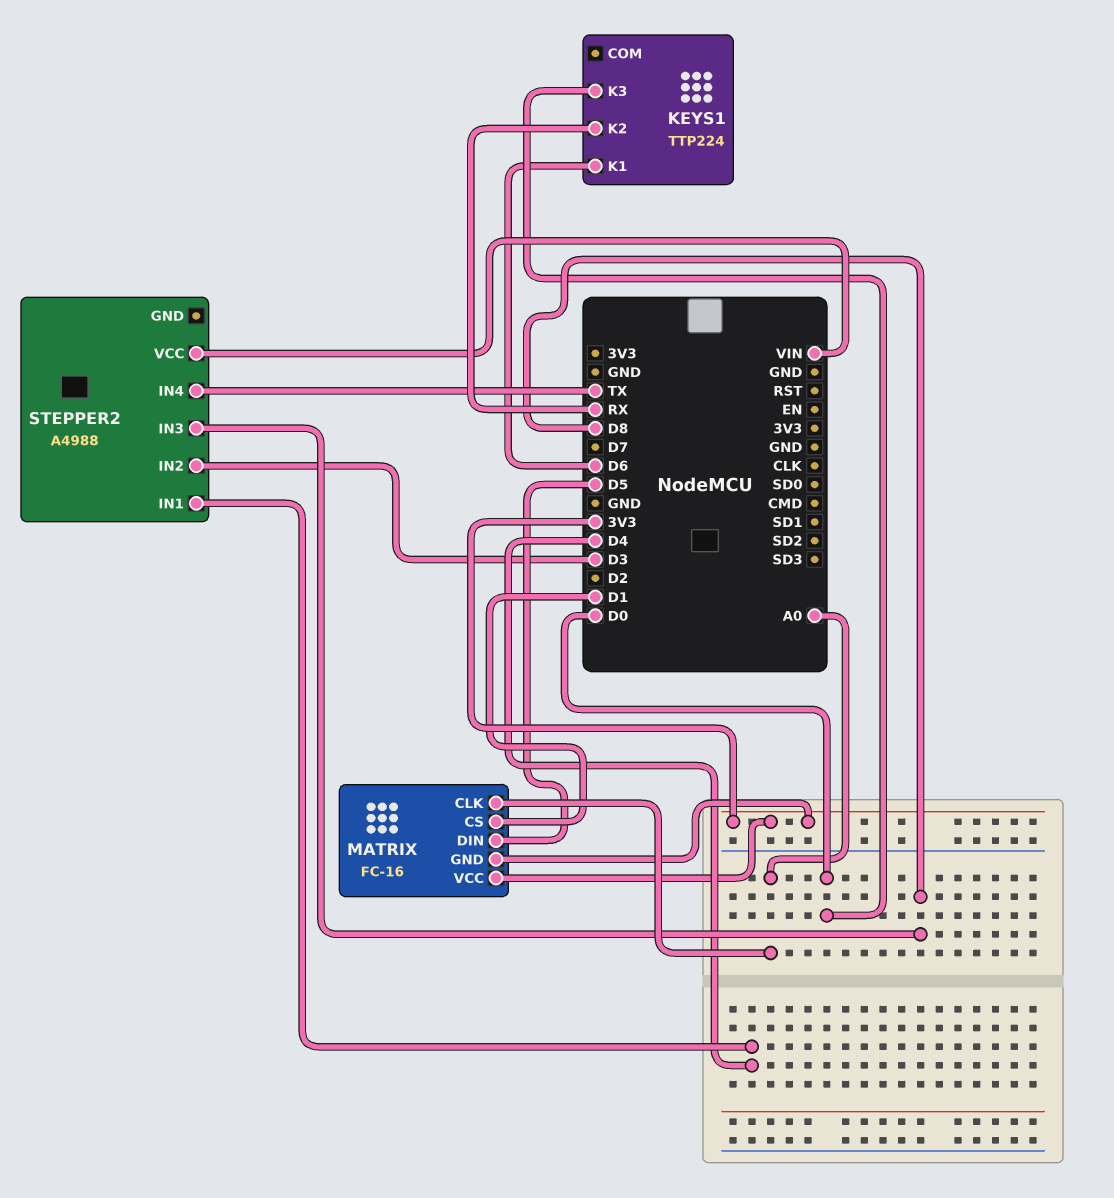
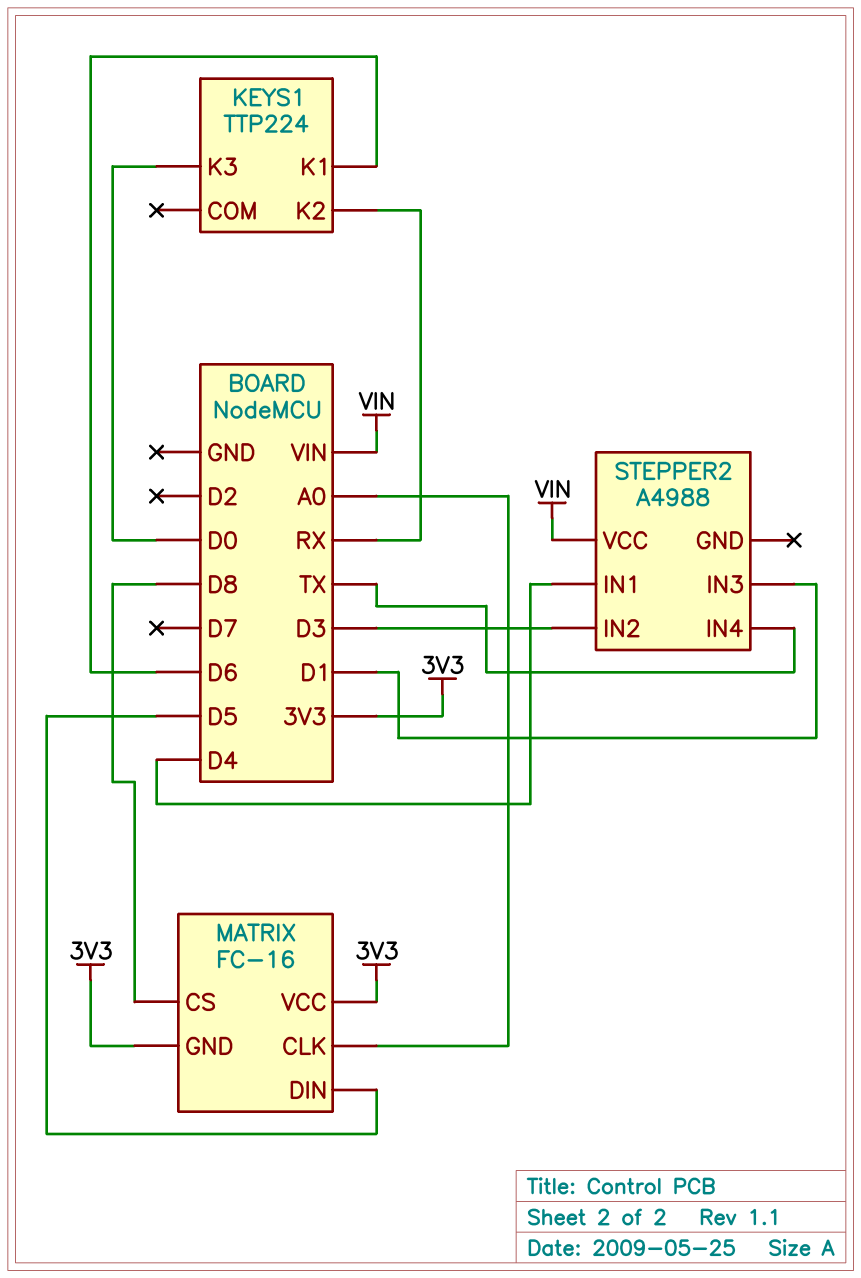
MATRIX pin CS: D1 -> D8
STEPPER2 pin IN3: D8 -> D1

